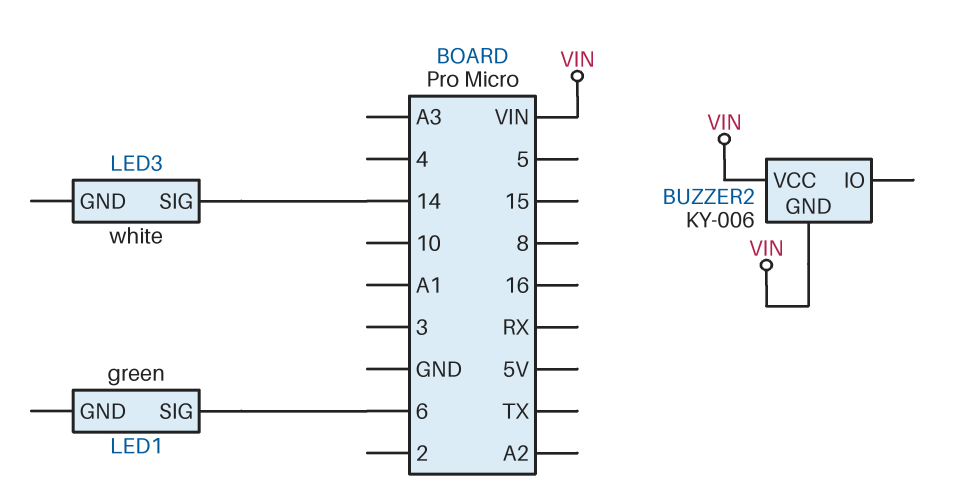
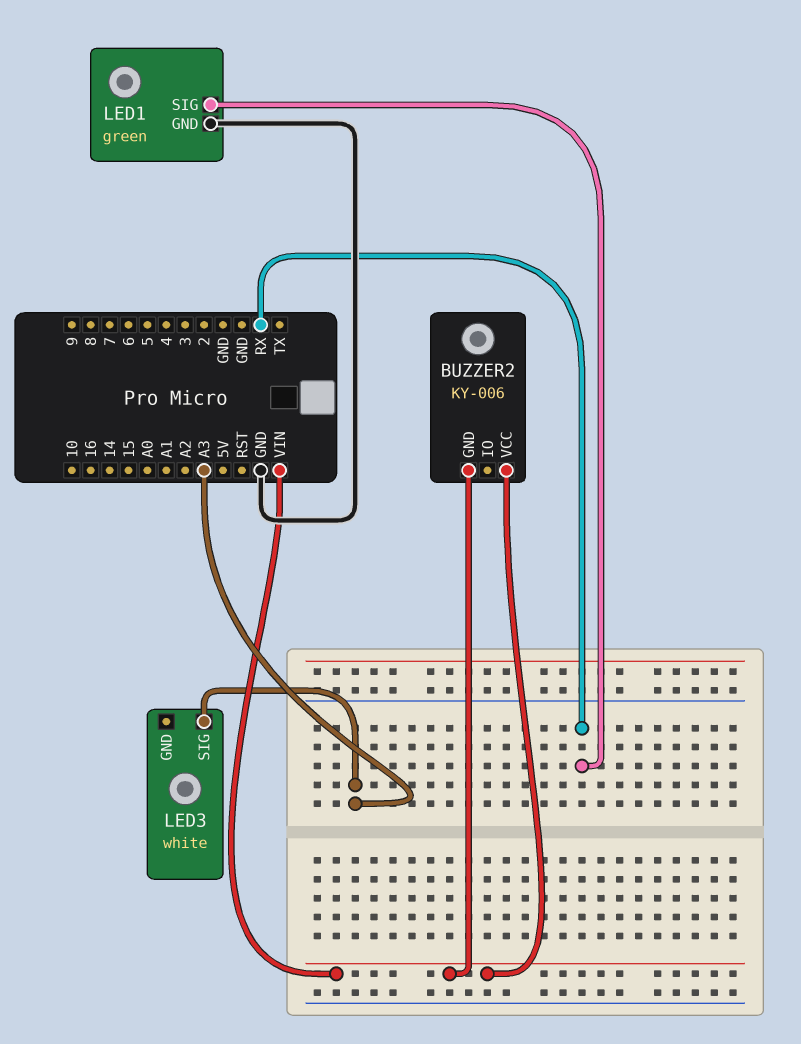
LED1 pin GND: none -> GND
LED1 pin SIG: 6 -> RX
LED3 pin SIG: 14 -> A3

